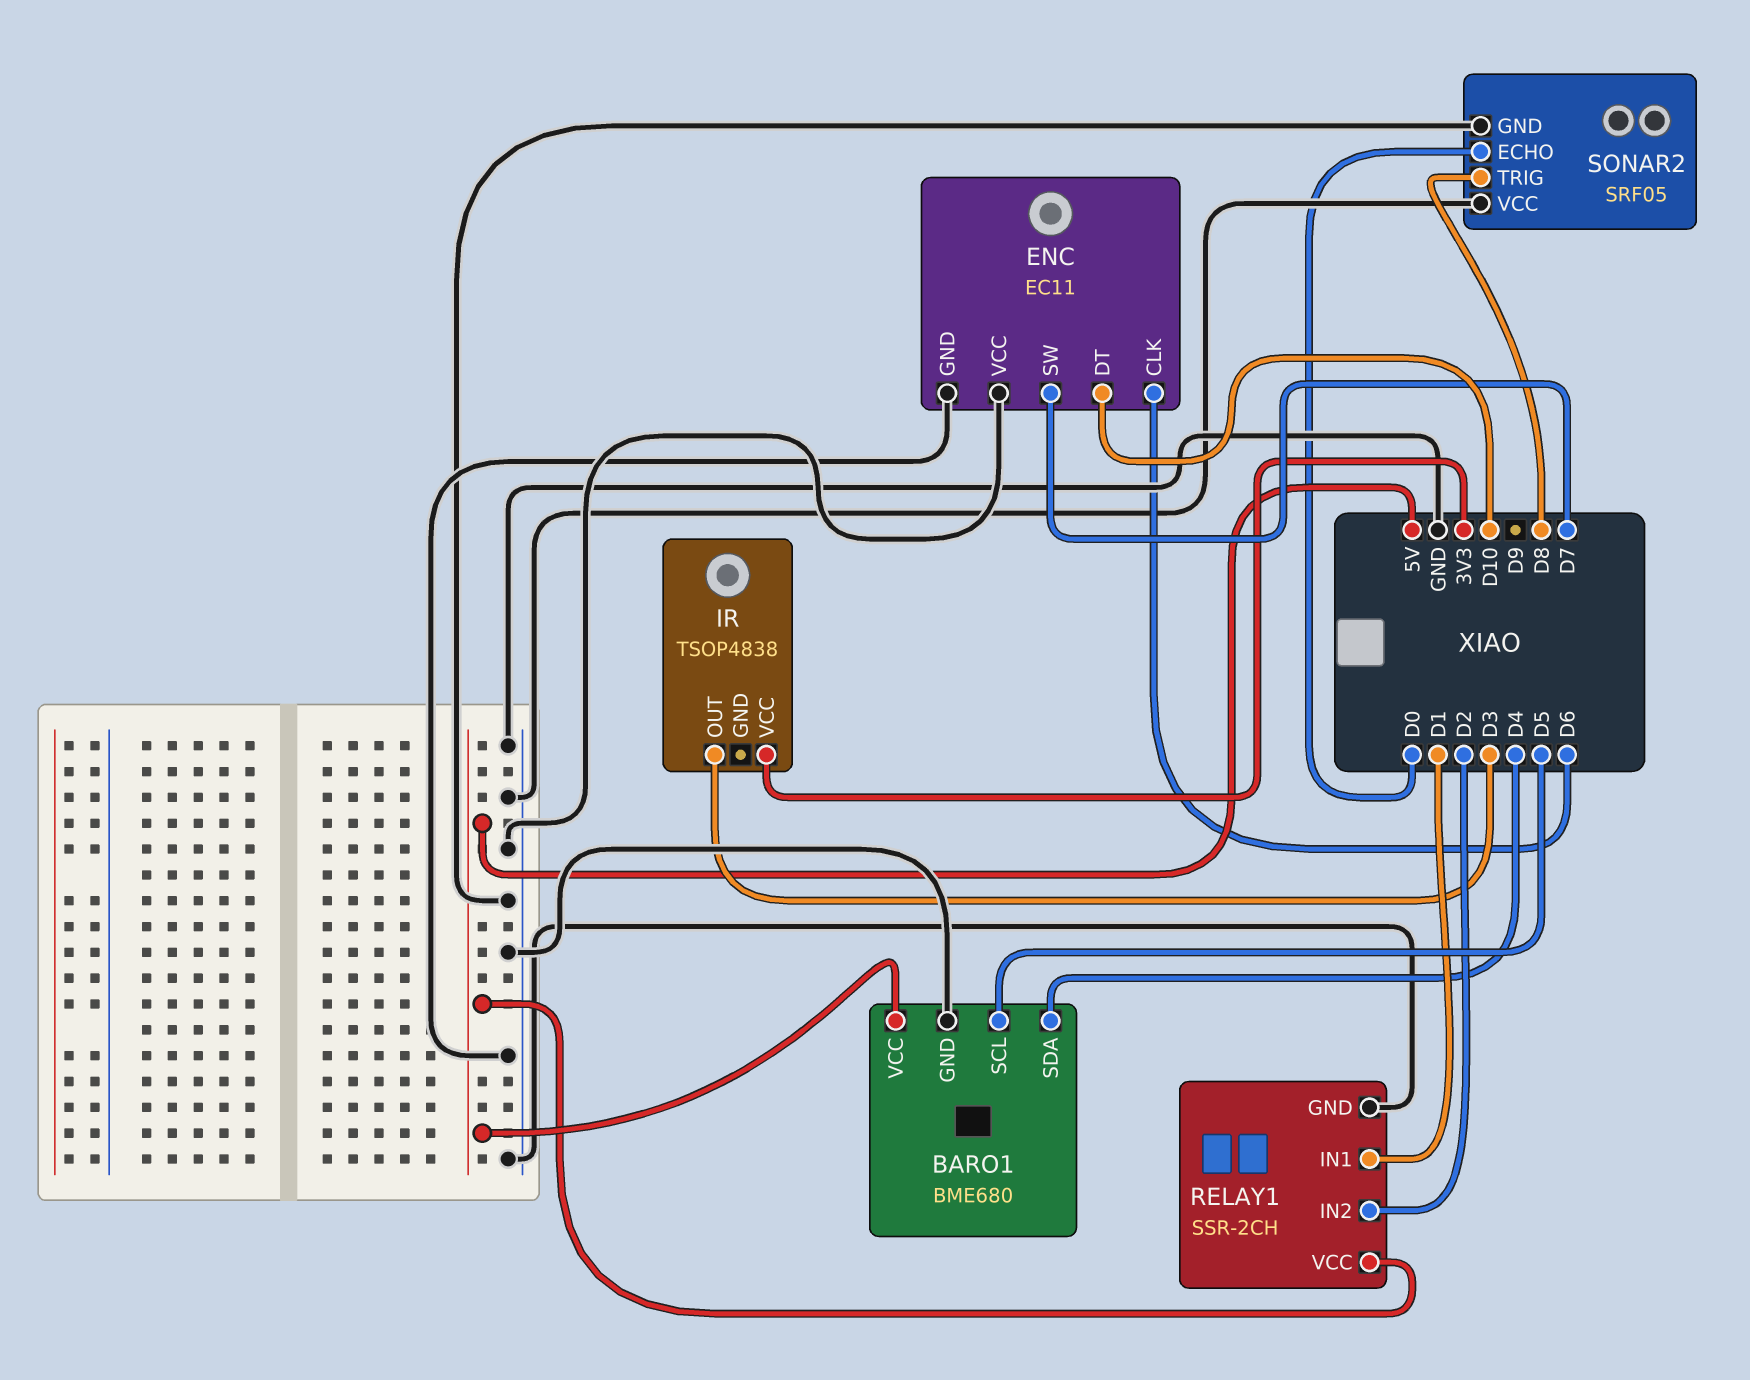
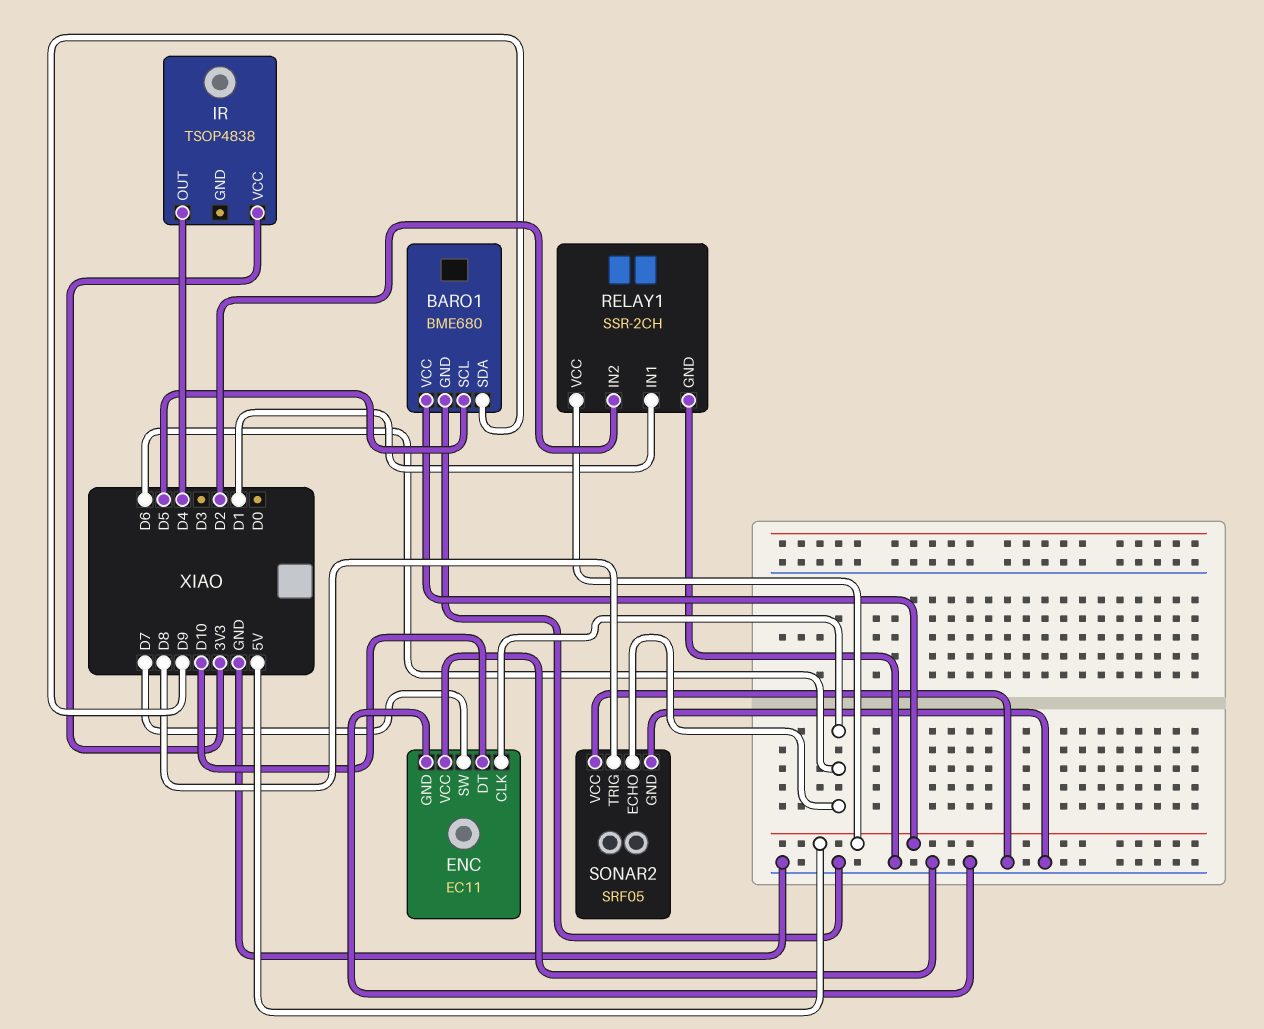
BARO1 pin SDA: D4 -> D9
IR pin OUT: D3 -> D4
SONAR2 pin ECHO: D0 -> D6

